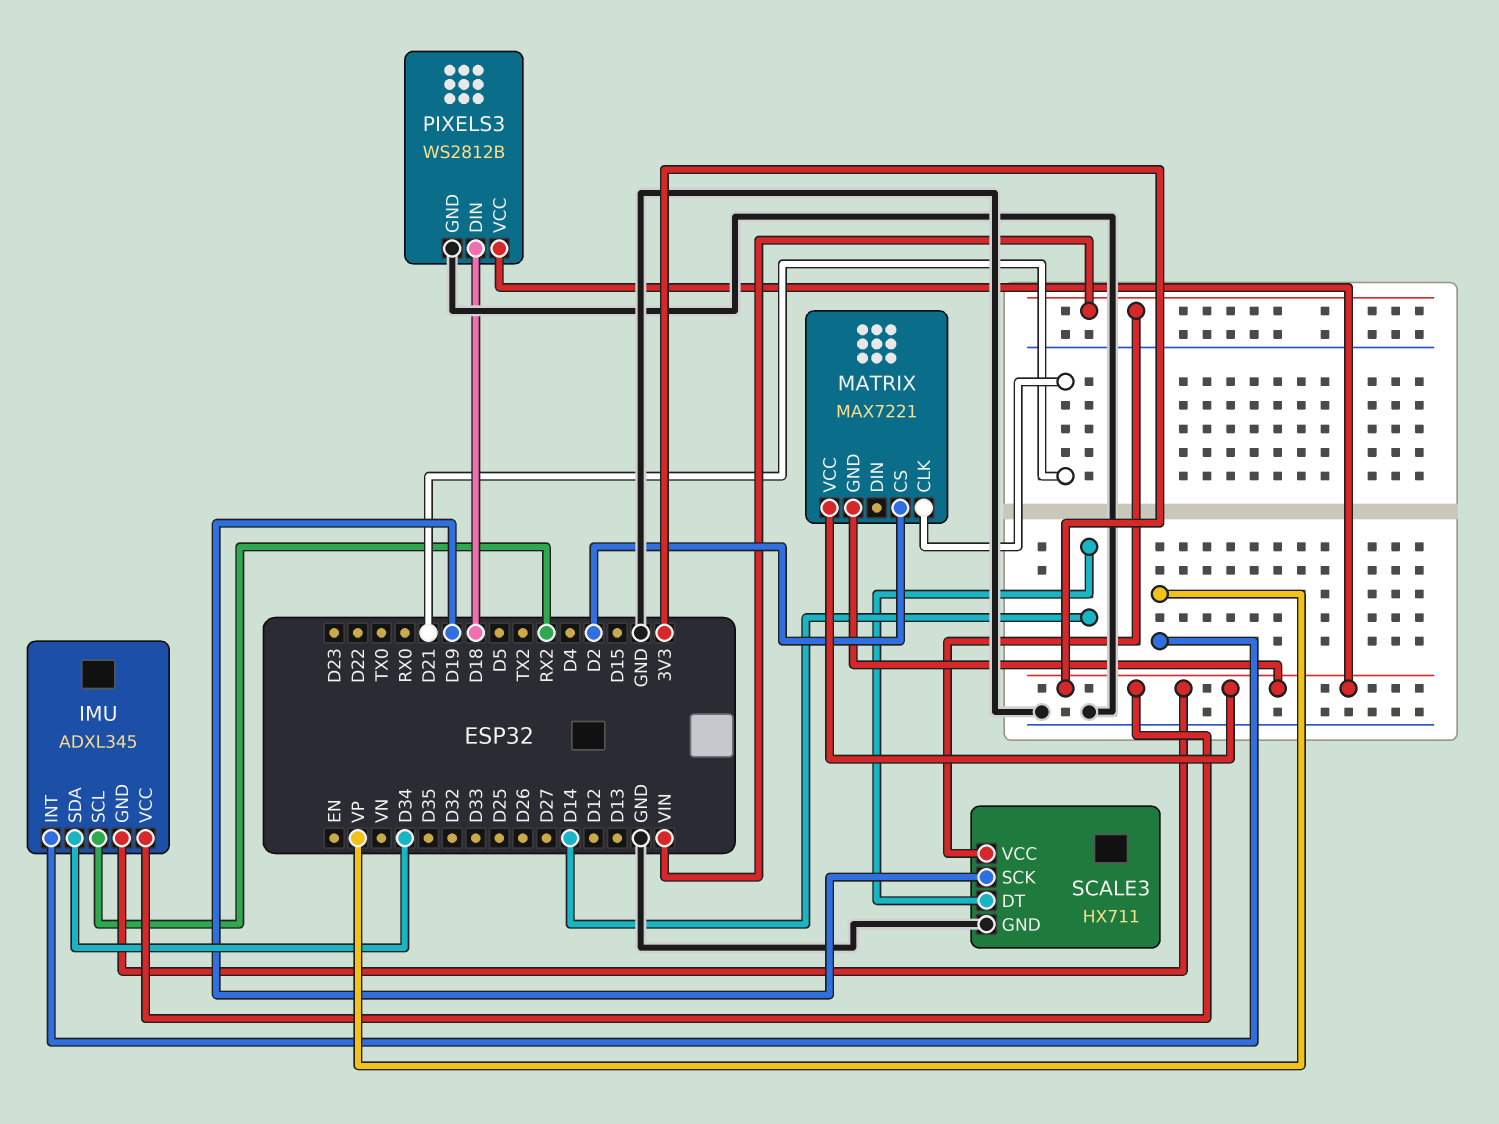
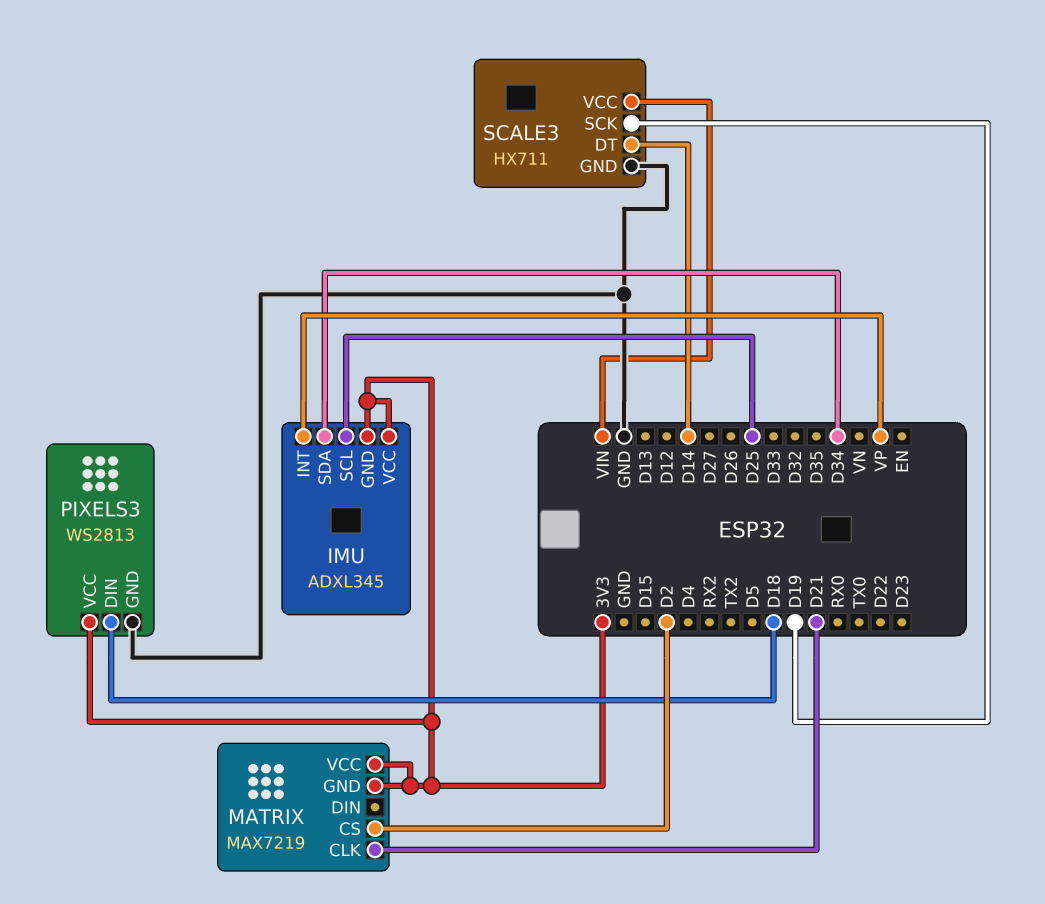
IMU pin SCL: RX2 -> D25
MATRIX: MAX7221 -> MAX7219
PIXELS3: WS2812B -> WS2813

